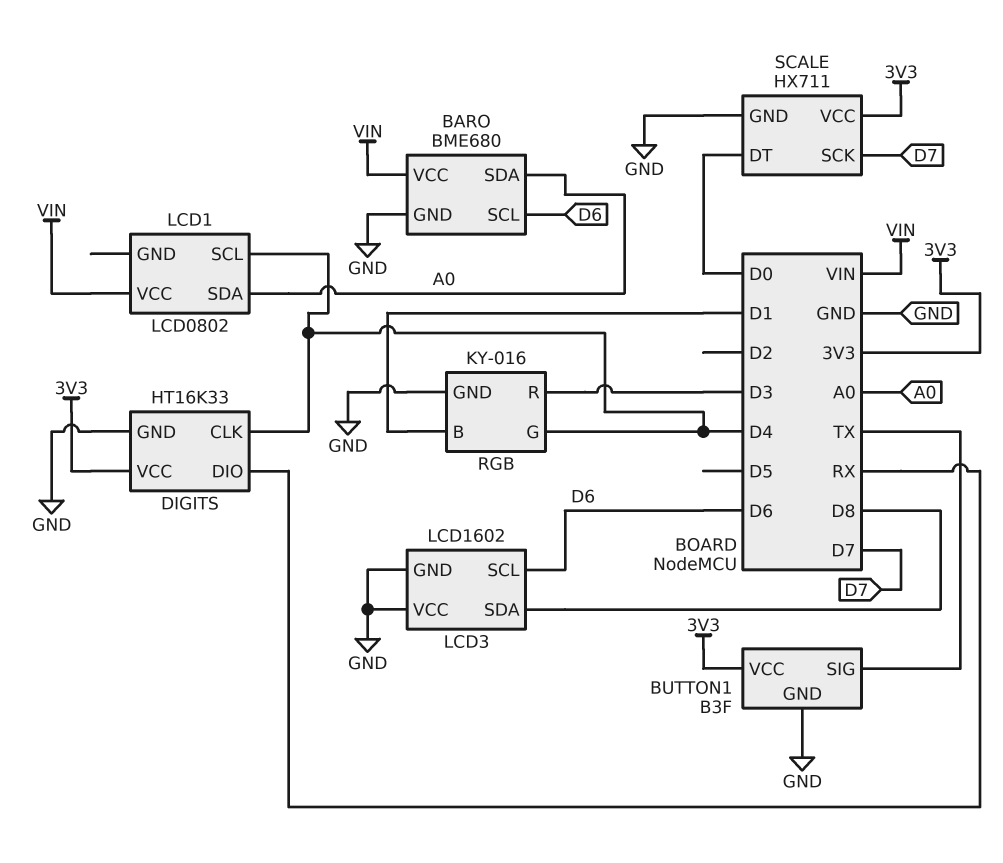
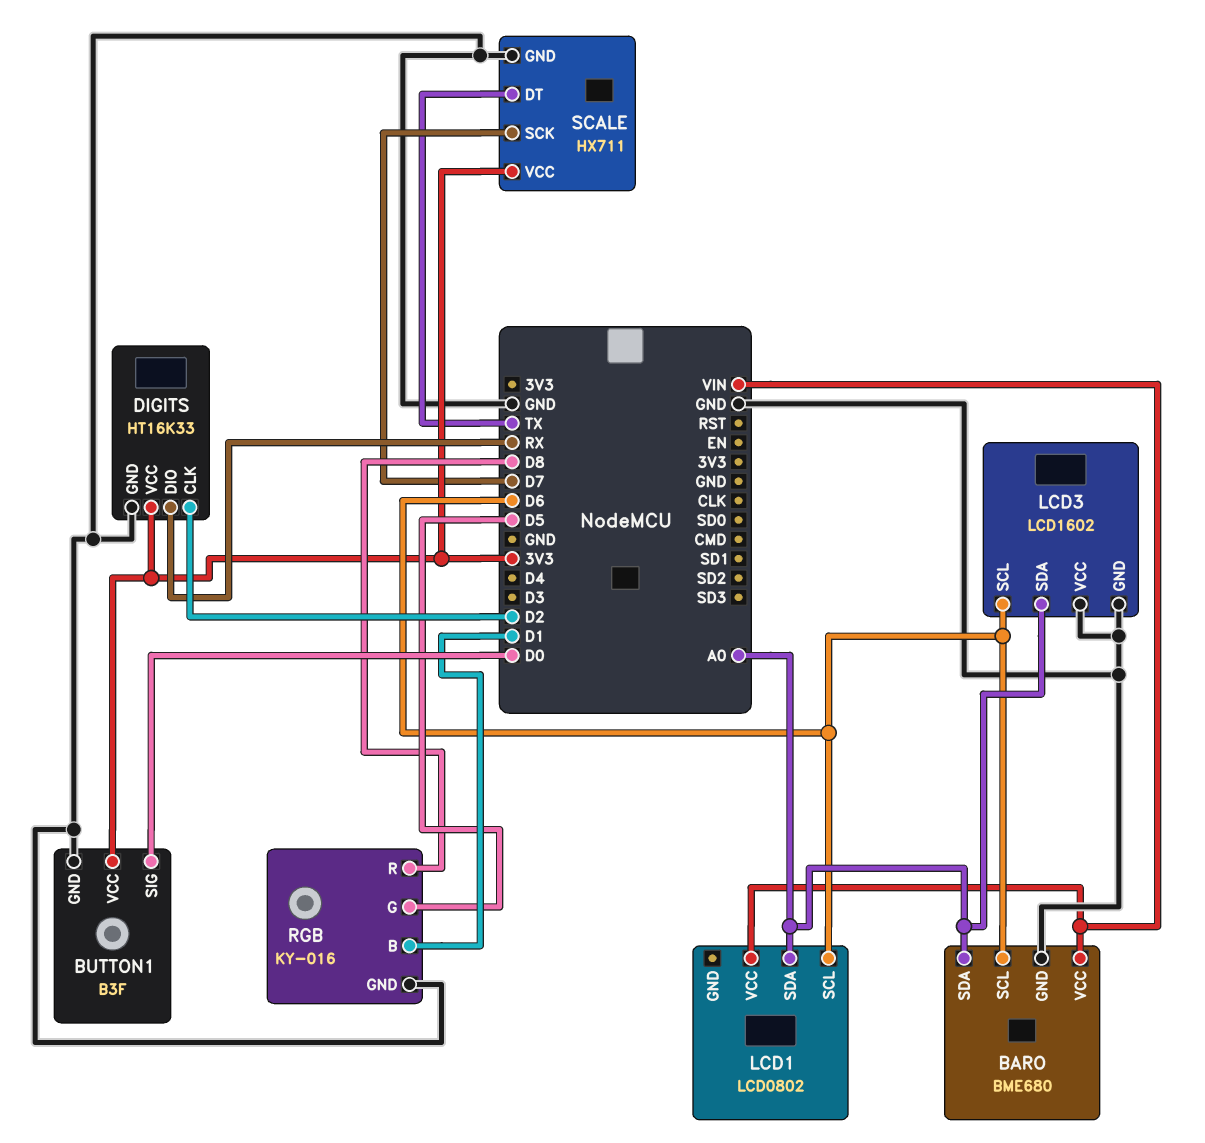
BUTTON1 pin SIG: TX -> D0
DIGITS pin CLK: D4 -> D2
LCD1 pin SCL: D4 -> D6
LCD3 pin SDA: D8 -> A0
RGB pin G: D4 -> D5
RGB pin R: D3 -> D8
SCALE pin DT: D0 -> TX

